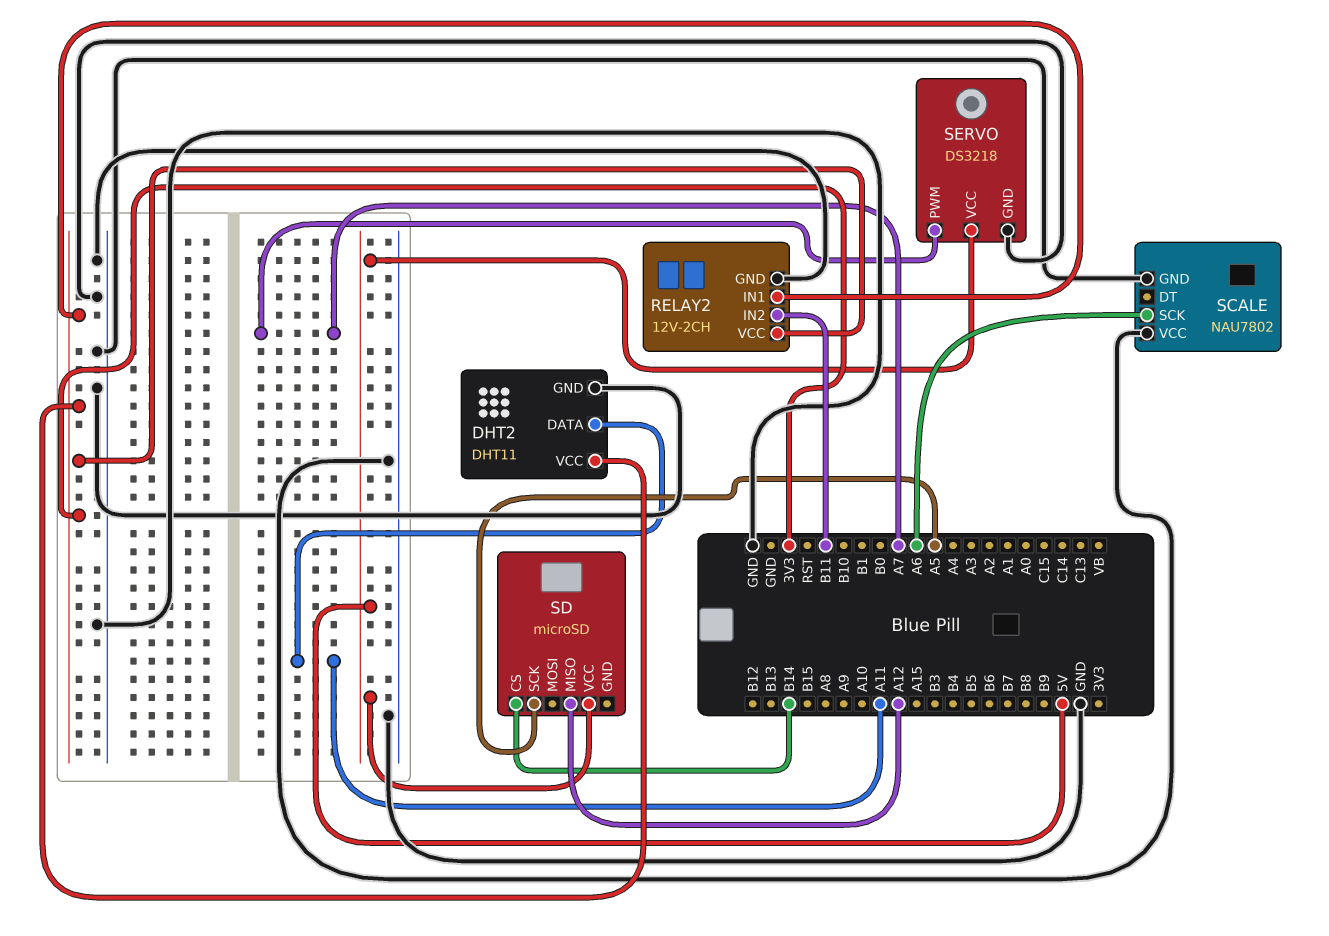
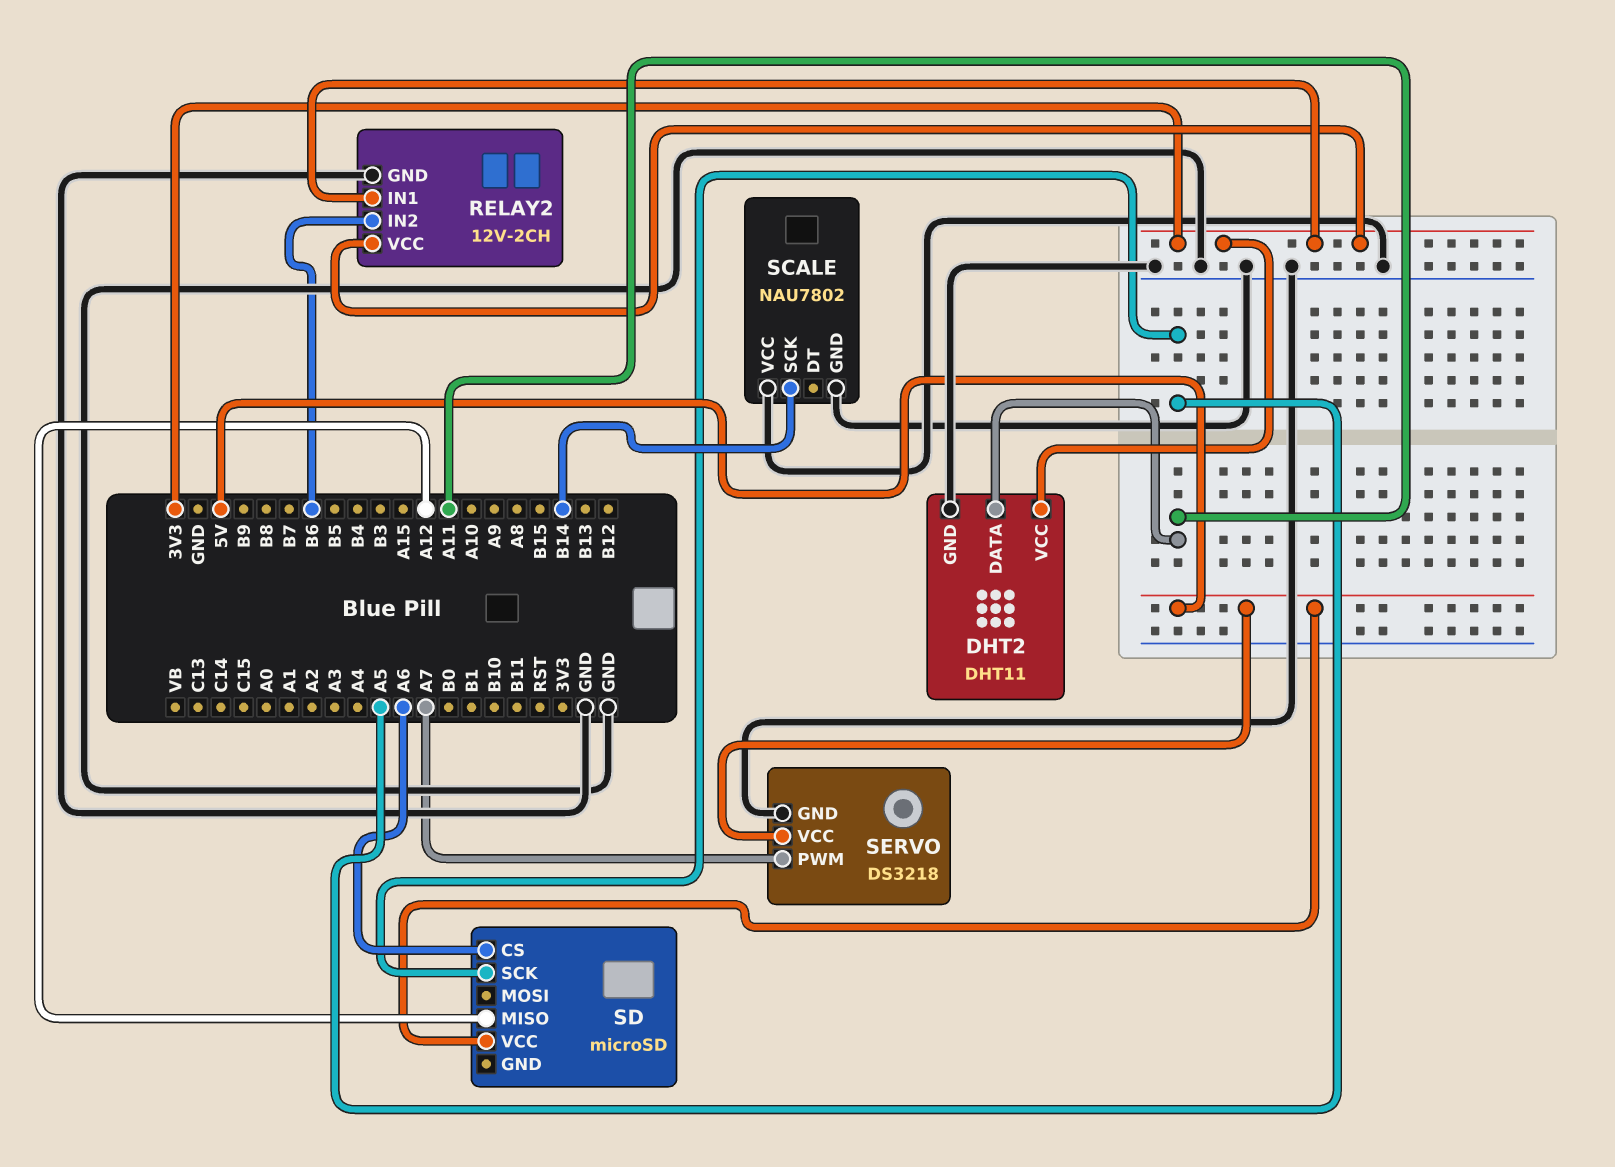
RELAY2 pin IN2: B11 -> B6
SCALE pin SCK: A6 -> B14
SD pin CS: B14 -> A6

